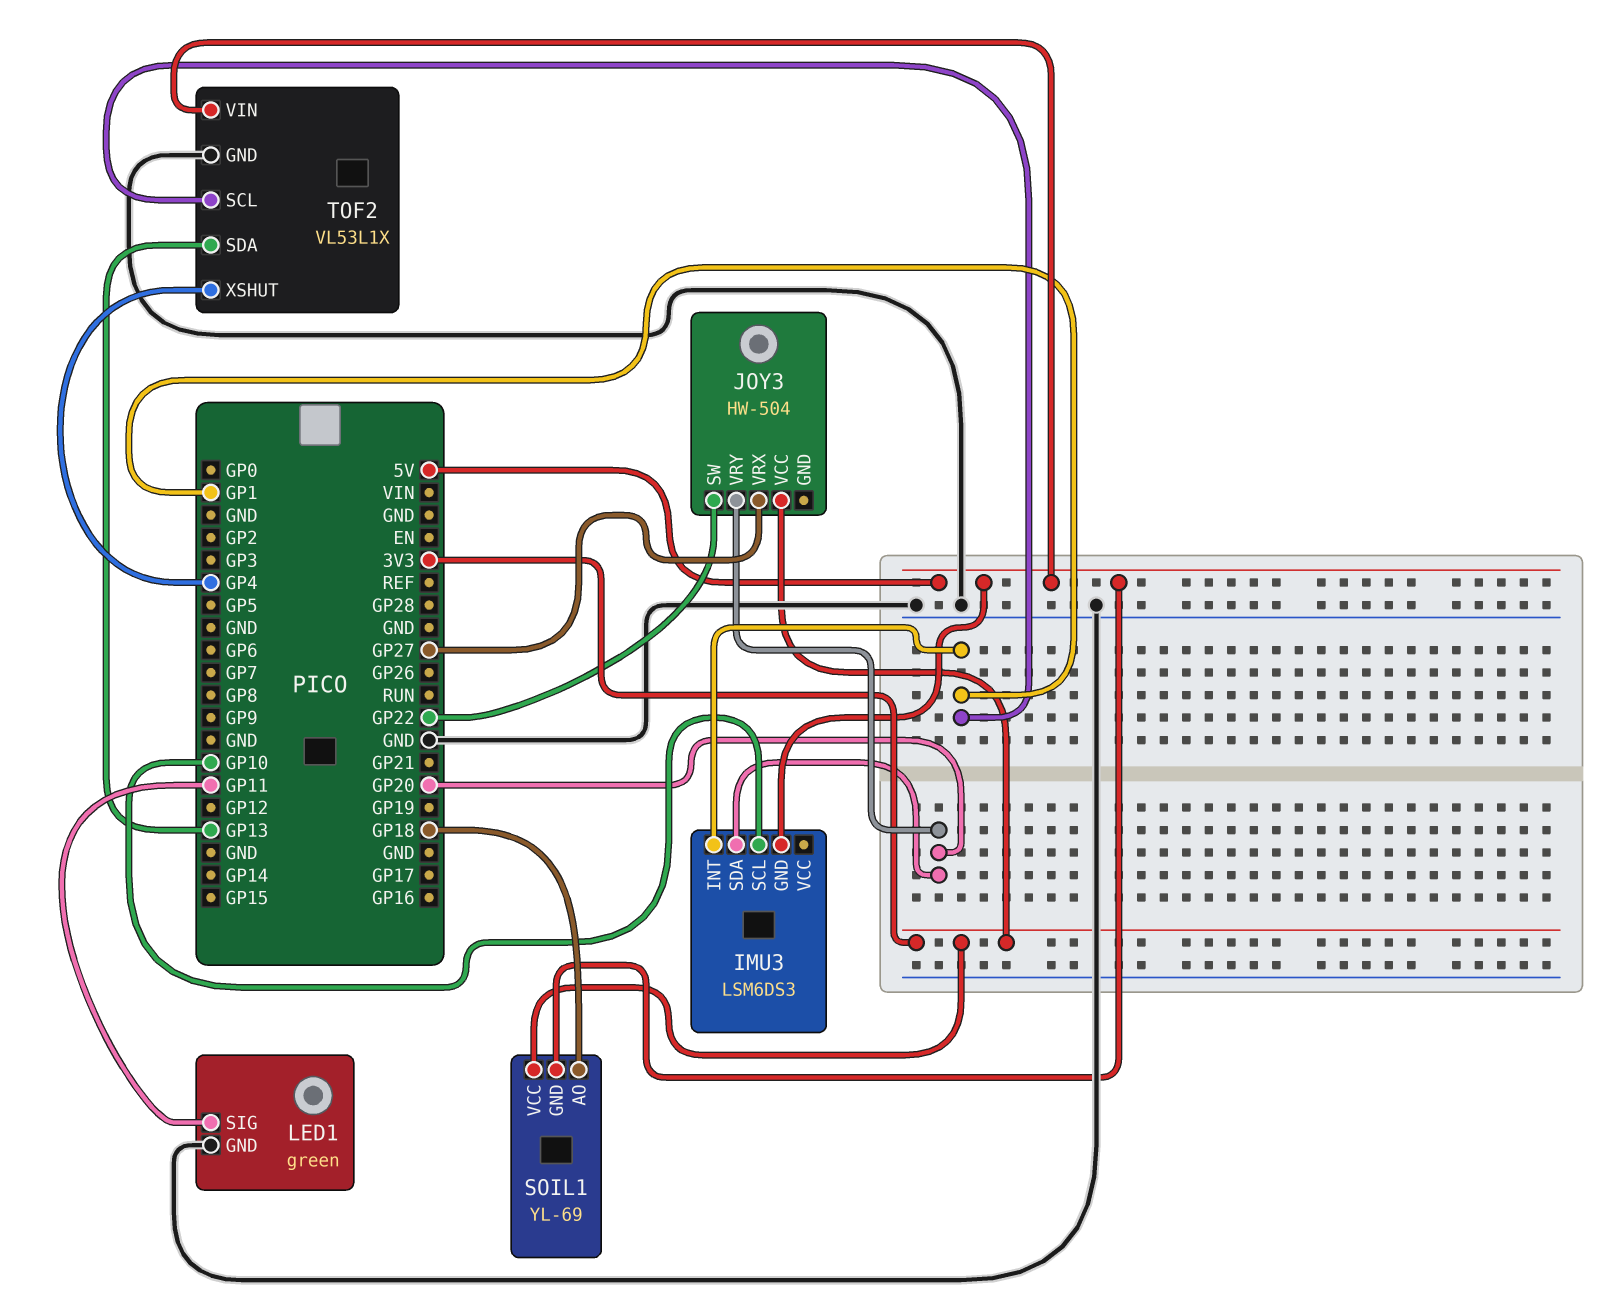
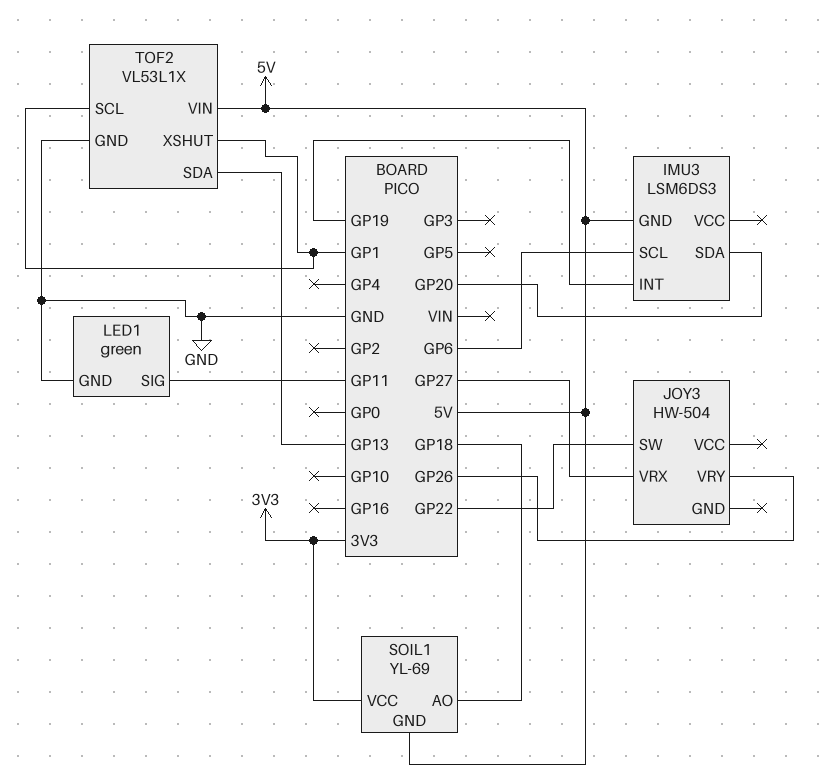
IMU3 pin INT: GP1 -> GP19
IMU3 pin SCL: GP10 -> GP6
JOY3 pin VCC: 3V3 -> none
JOY3 pin VRY: GP20 -> GP26
TOF2 pin XSHUT: GP4 -> GP1

